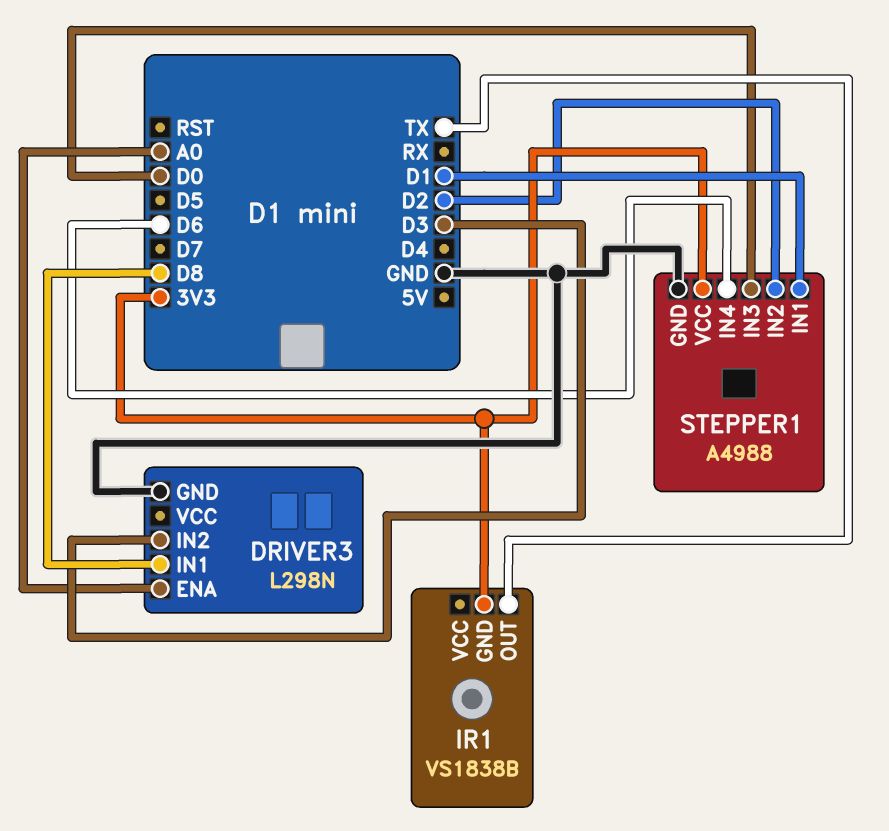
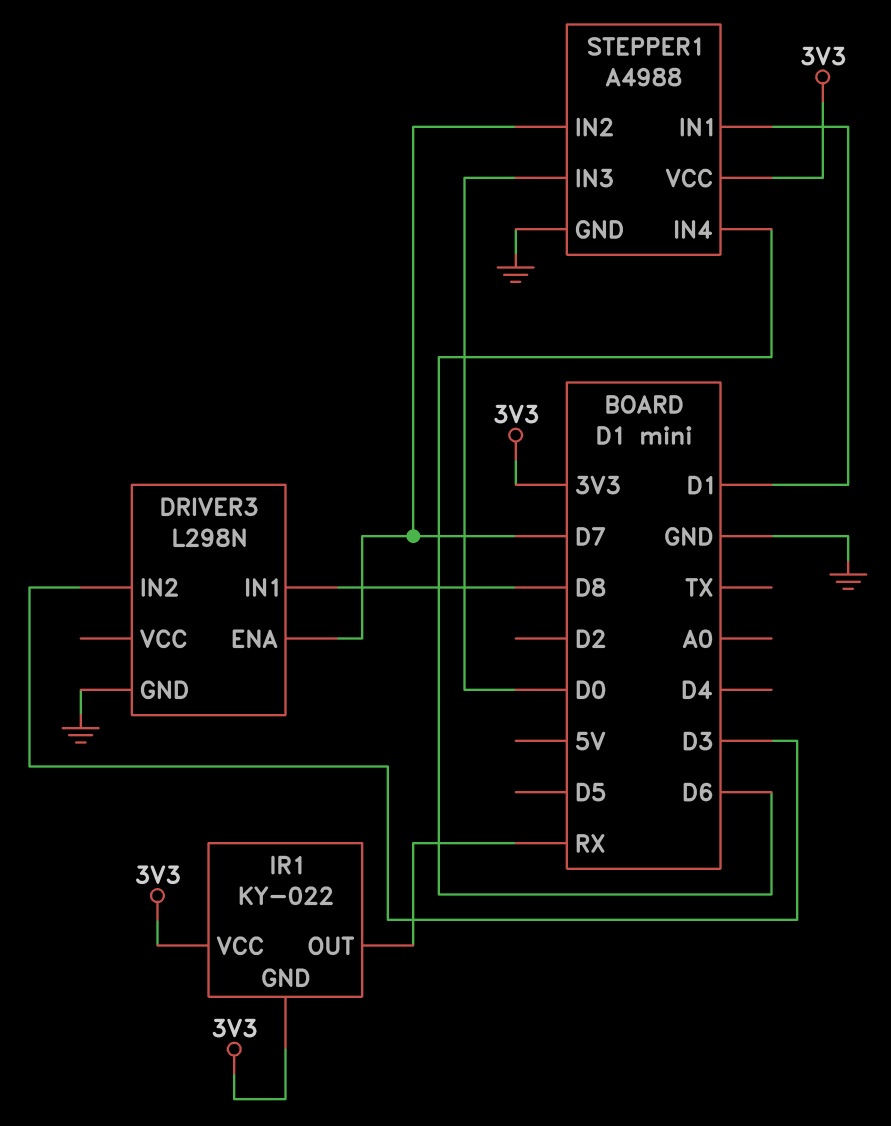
DRIVER3 pin ENA: A0 -> D7
IR1: VS1838B -> KY-022
IR1 pin OUT: TX -> RX
IR1 pin VCC: none -> 3V3
STEPPER1 pin IN2: D2 -> D7

